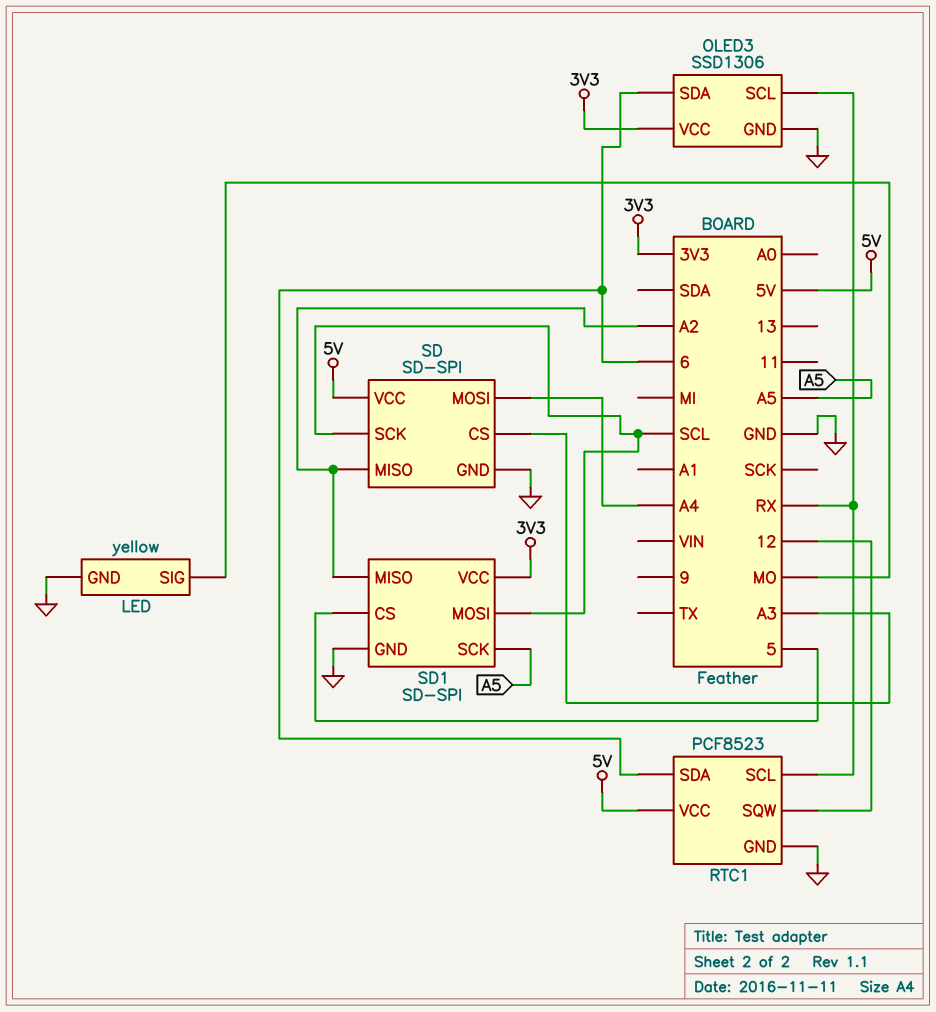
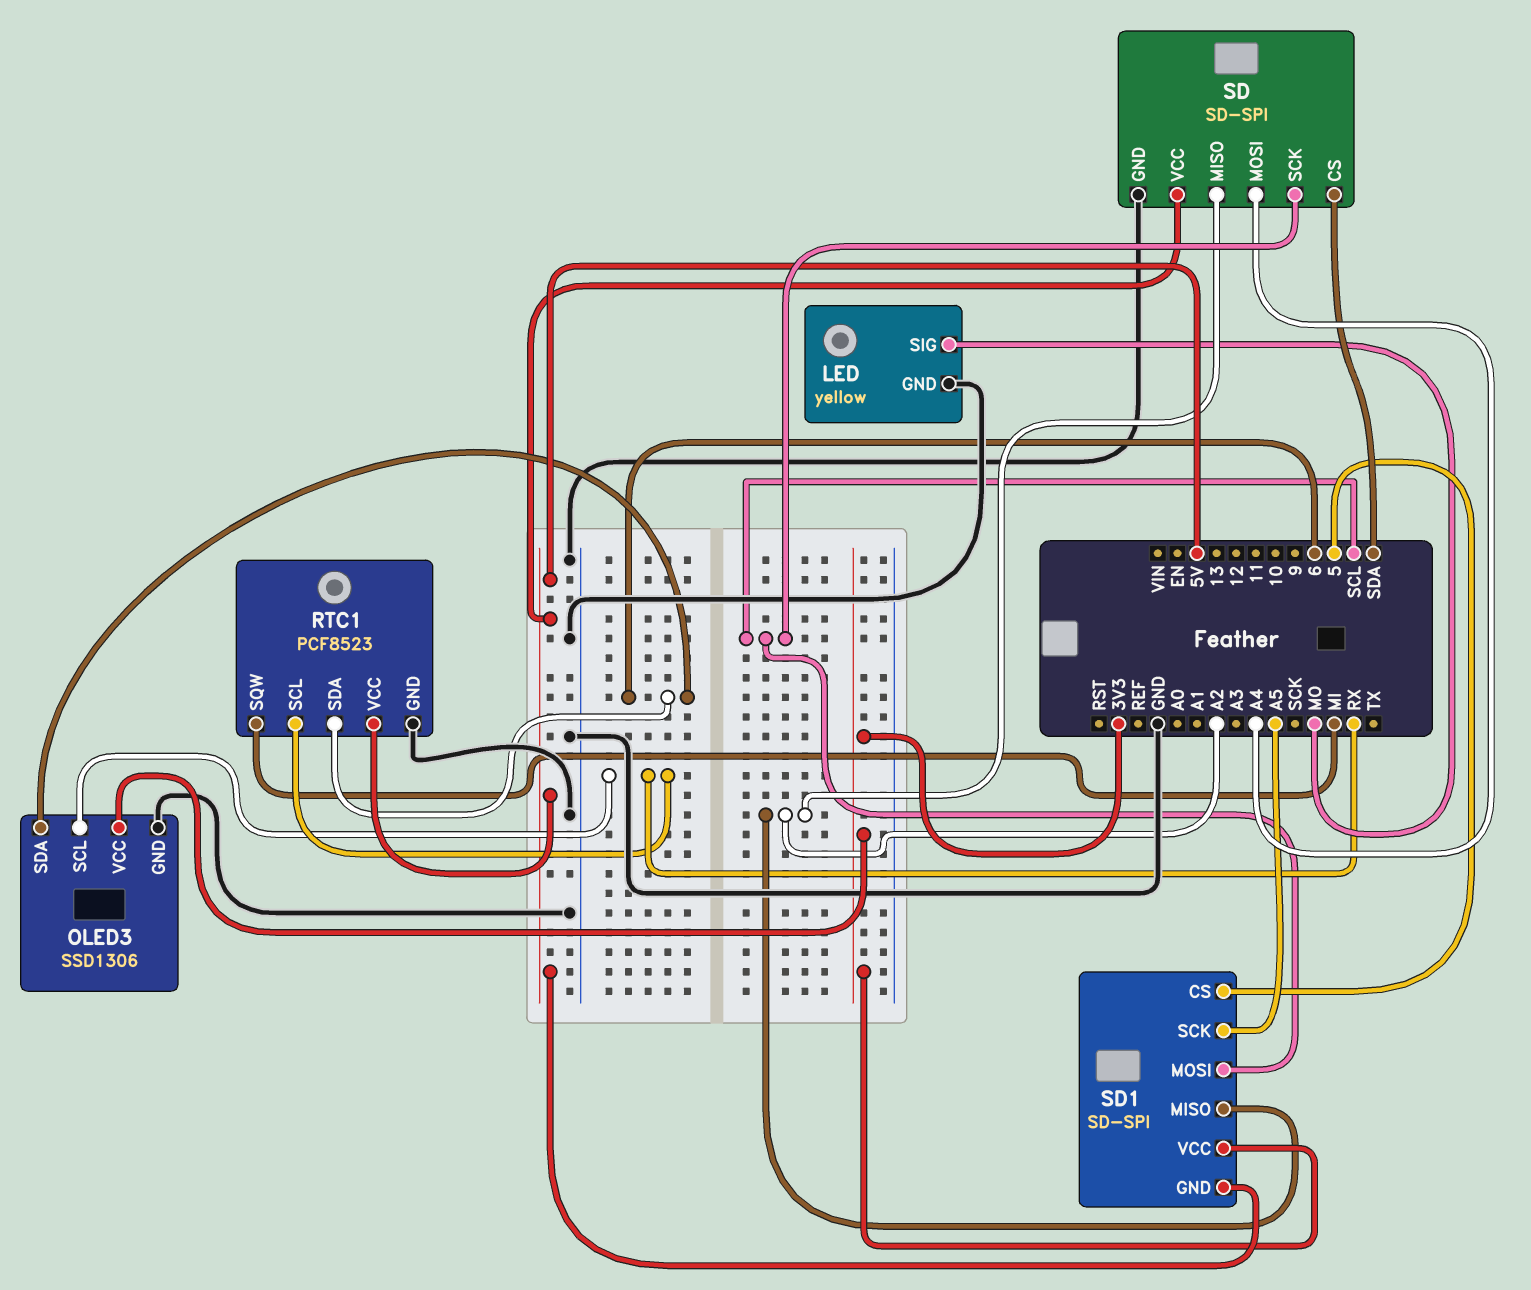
RTC1 pin SQW: 12 -> MI
SD pin CS: A3 -> SDA
SD1 pin GND: GND -> 5V

